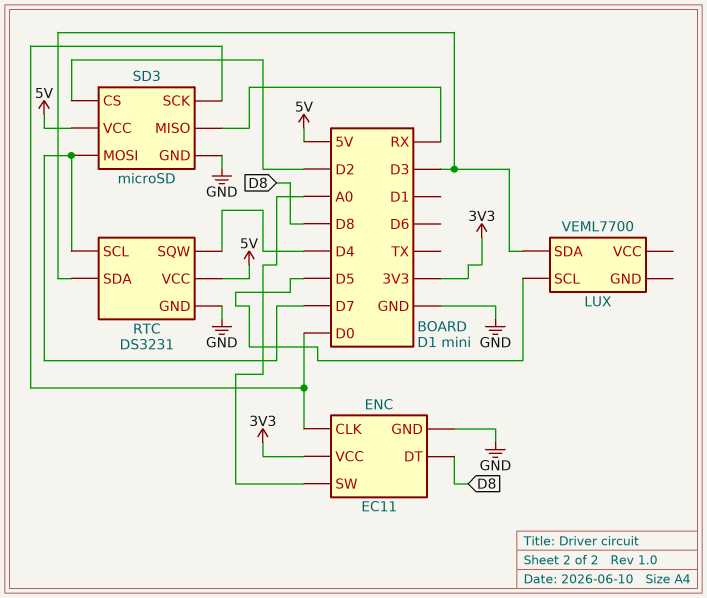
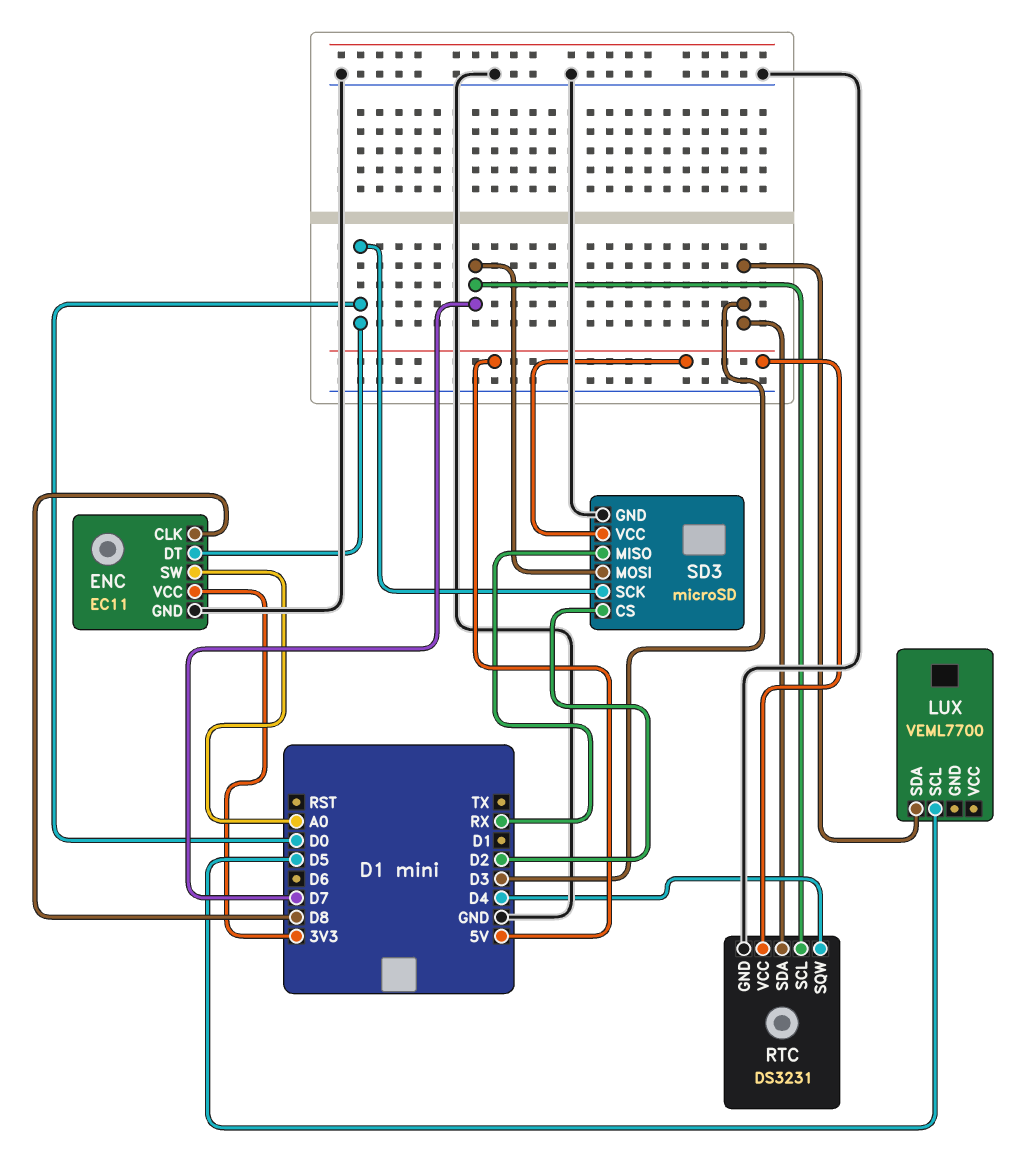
ENC pin CLK: D0 -> D8
ENC pin DT: D8 -> D0

